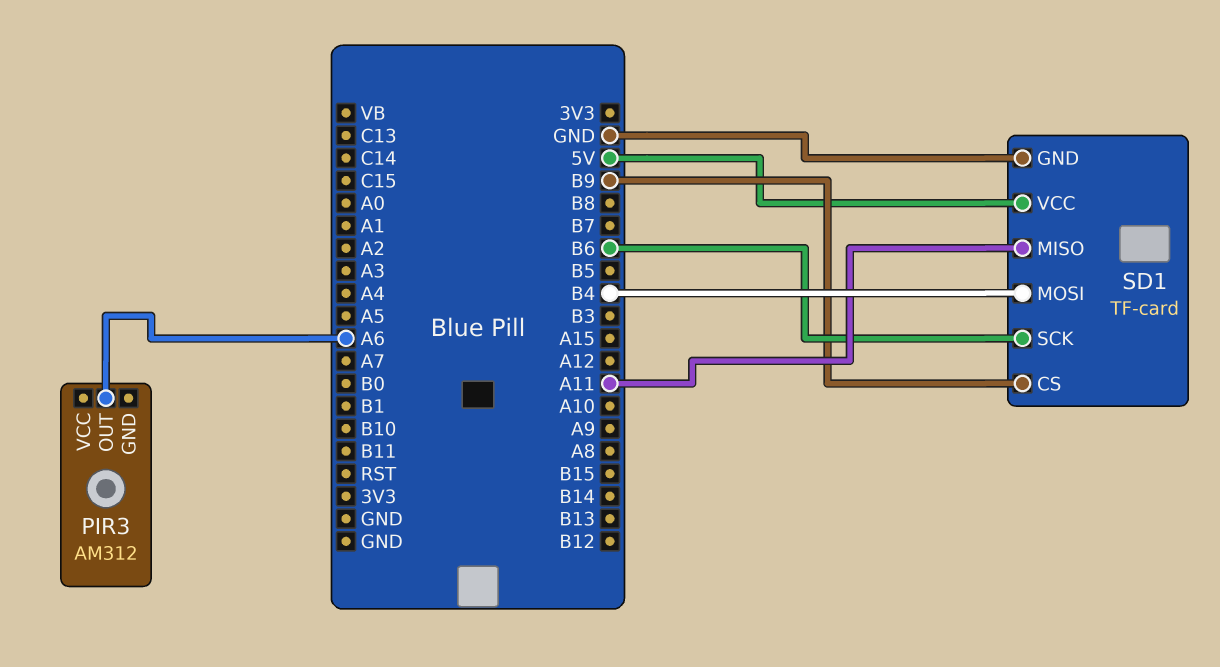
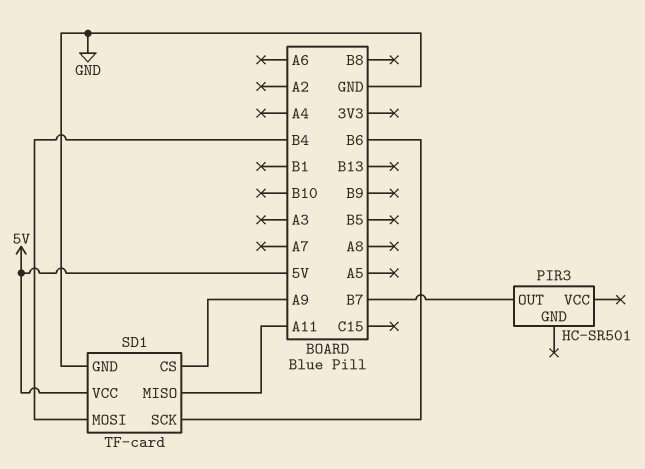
PIR3: AM312 -> HC-SR501
PIR3 pin OUT: A6 -> B7
SD1 pin CS: B9 -> A9

